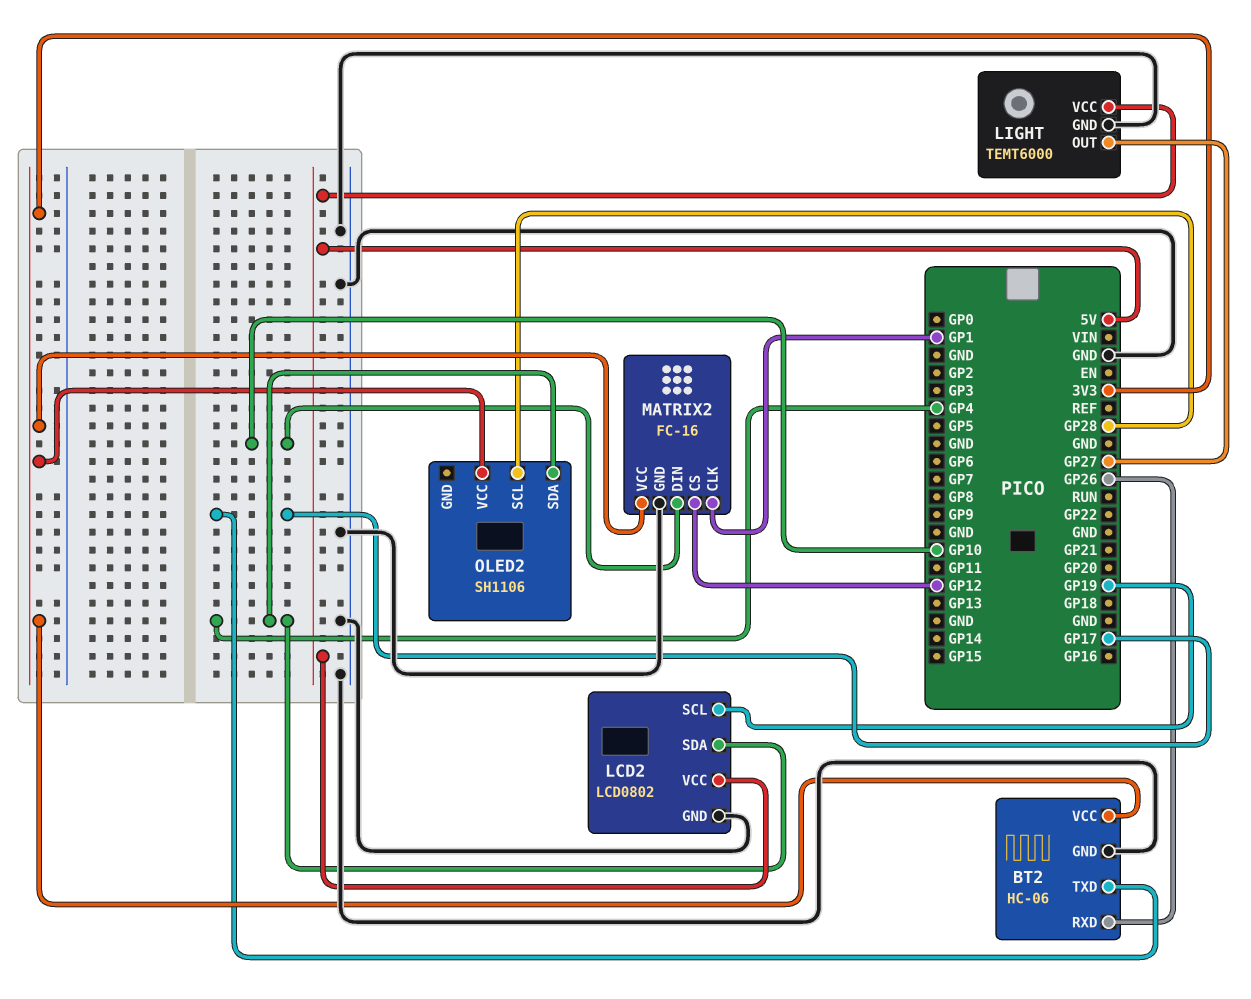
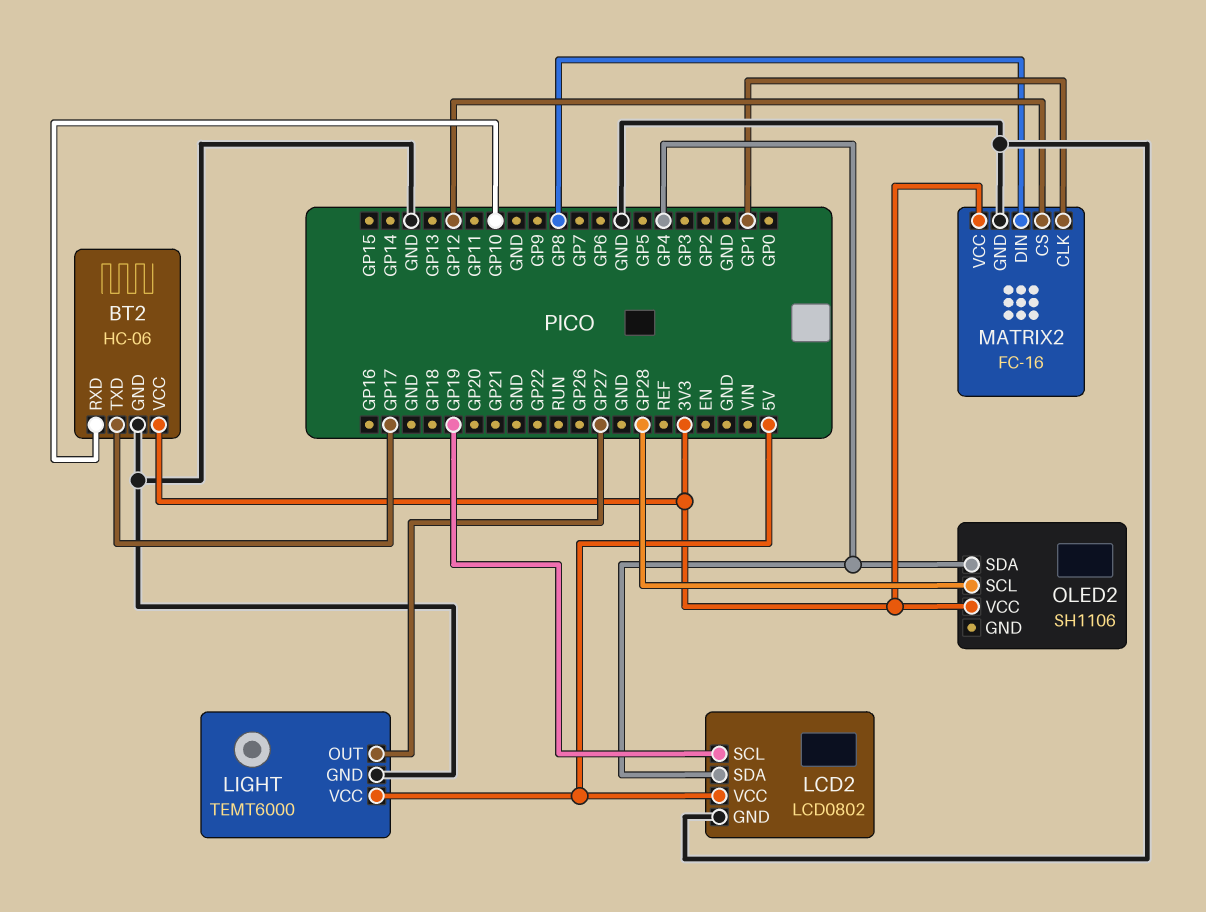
BT2 pin RXD: GP26 -> GP10
MATRIX2 pin DIN: GP10 -> GP8

